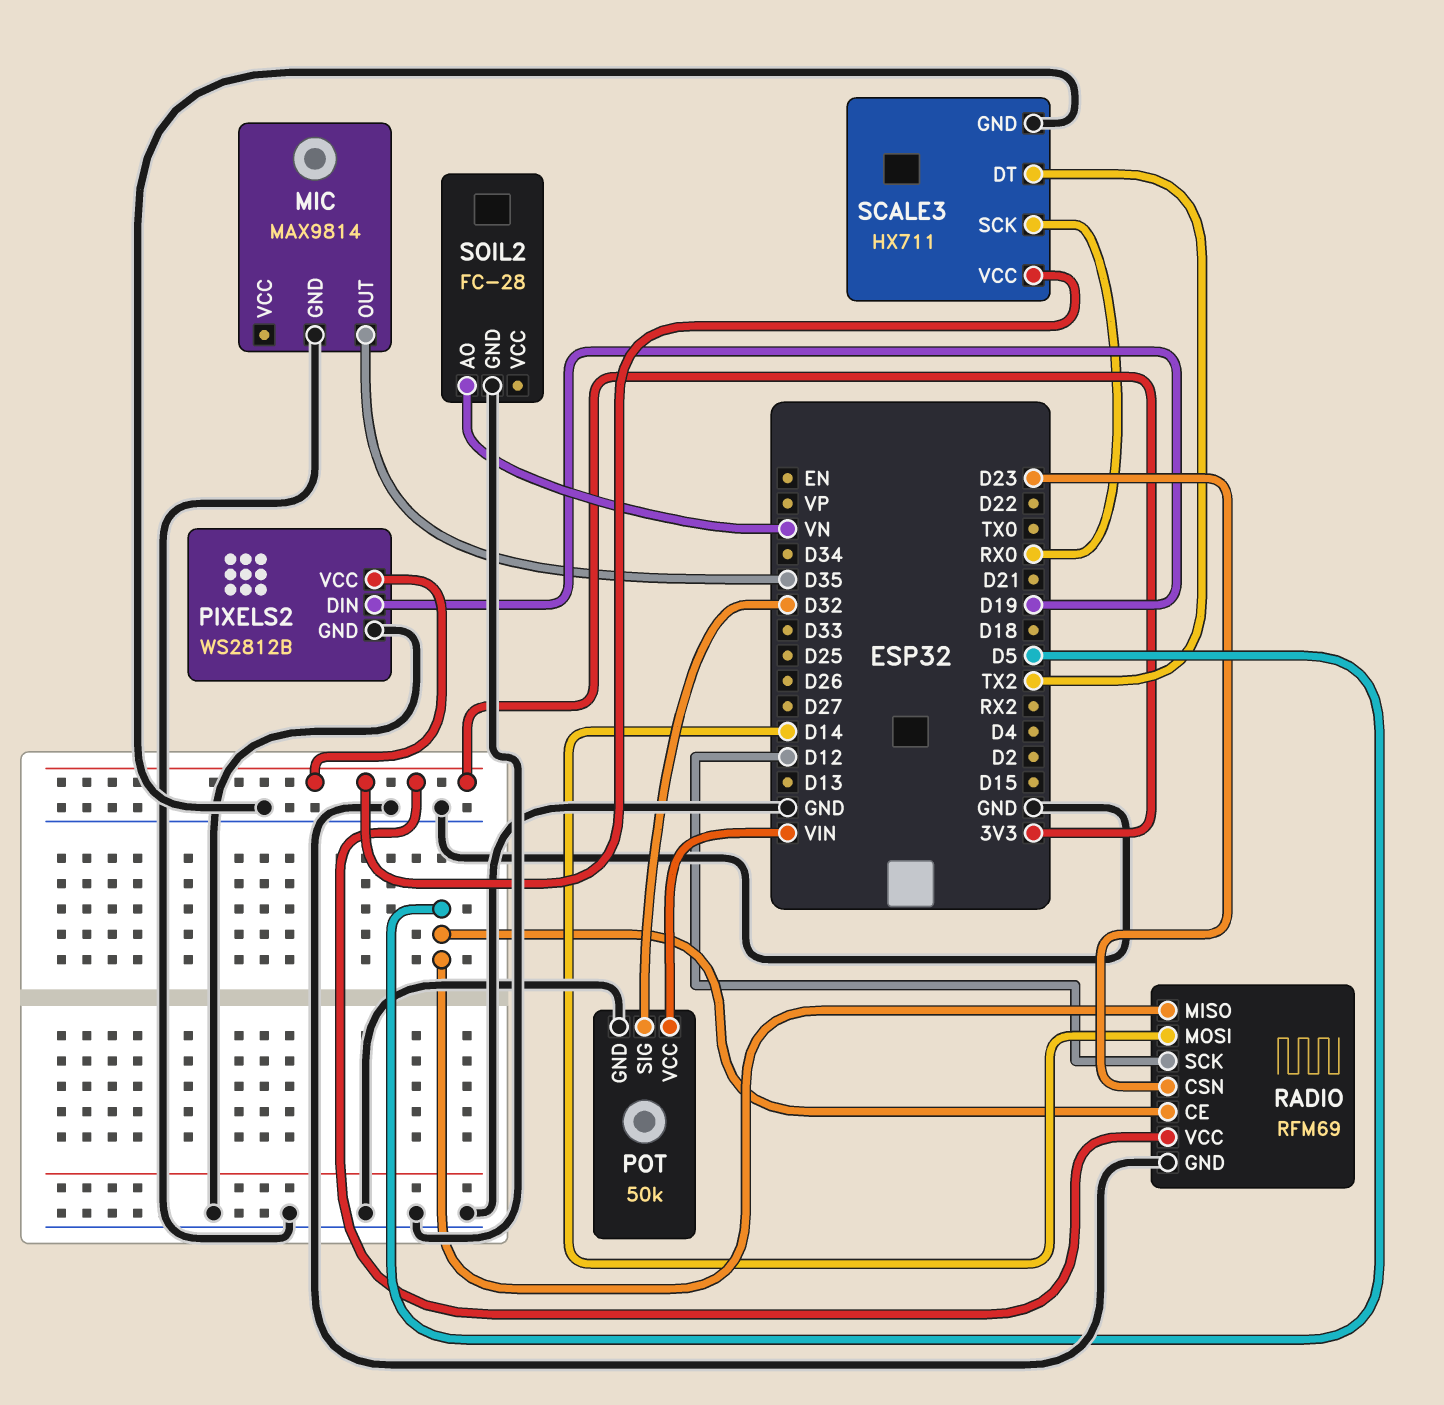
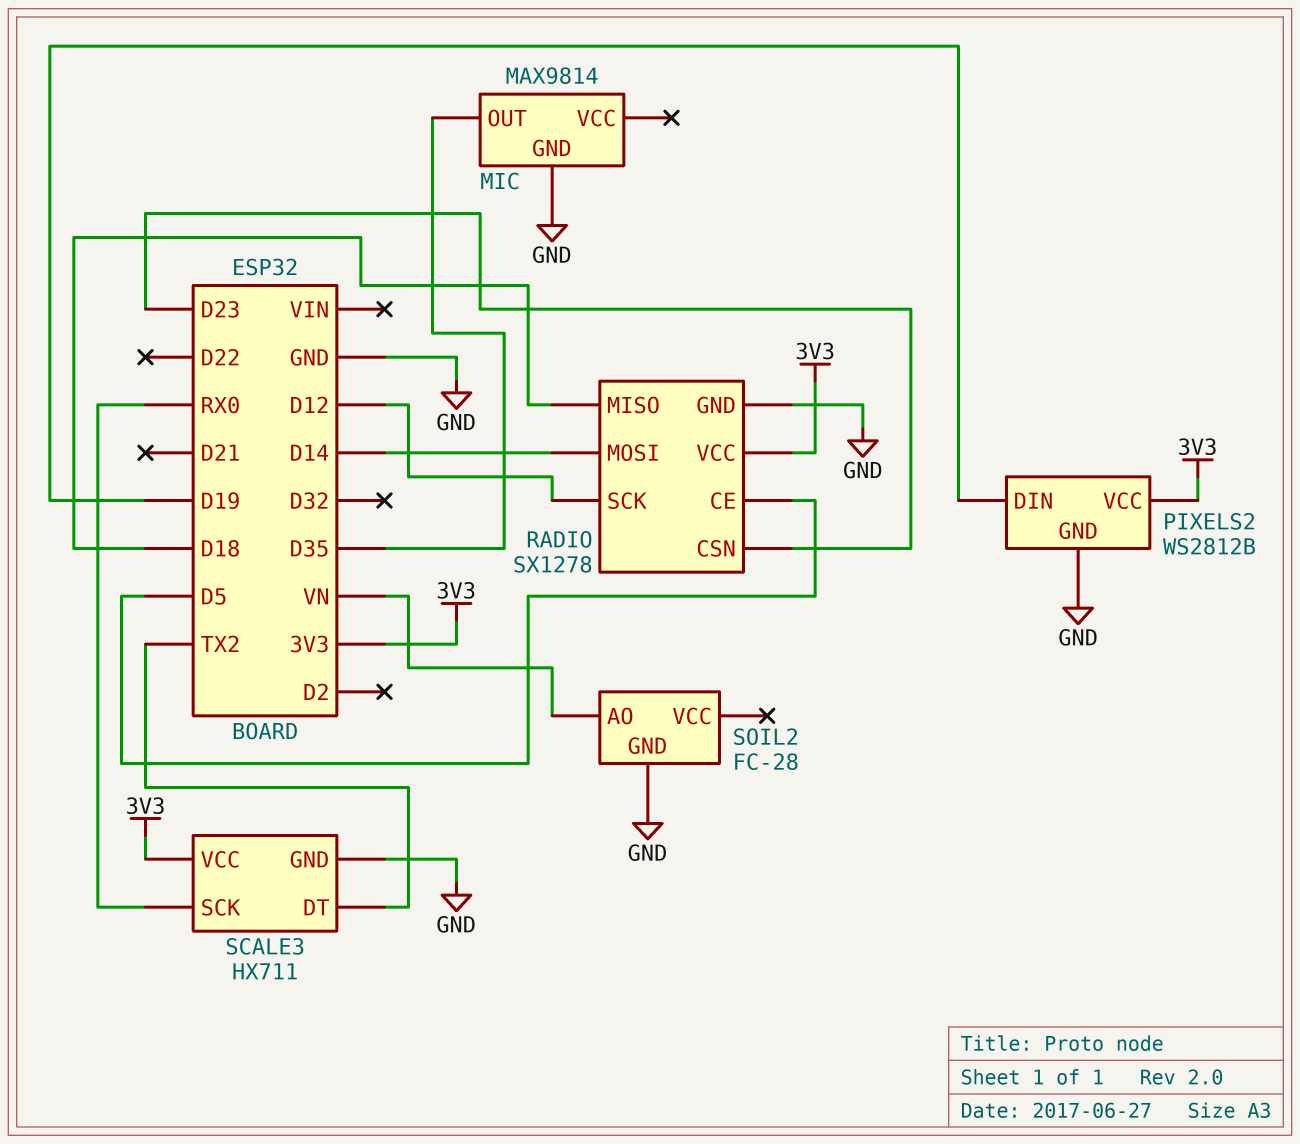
POT: 50k -> none
POT pin GND: GND -> none
POT pin SIG: D32 -> none
POT pin VCC: VIN -> none
RADIO: RFM69 -> SX1278
RADIO pin MISO: D5 -> D18

